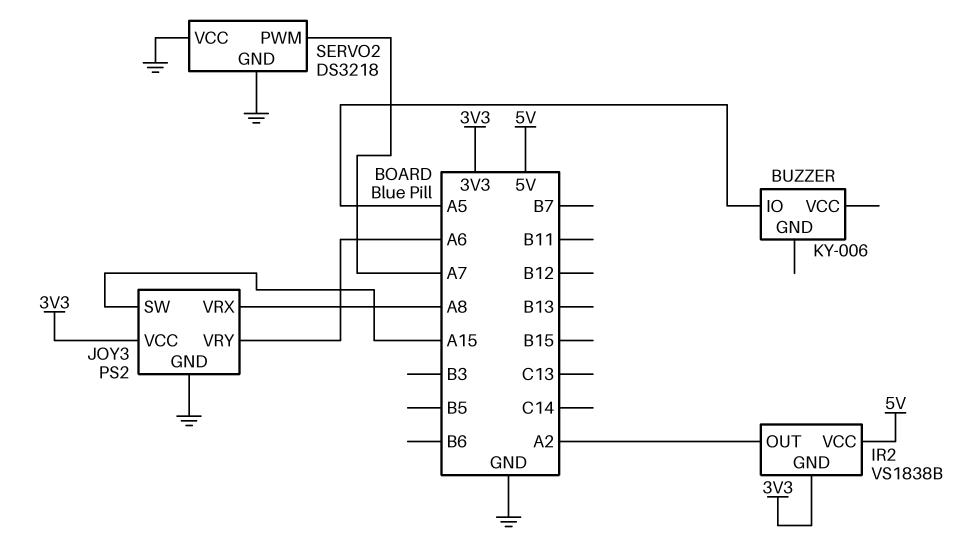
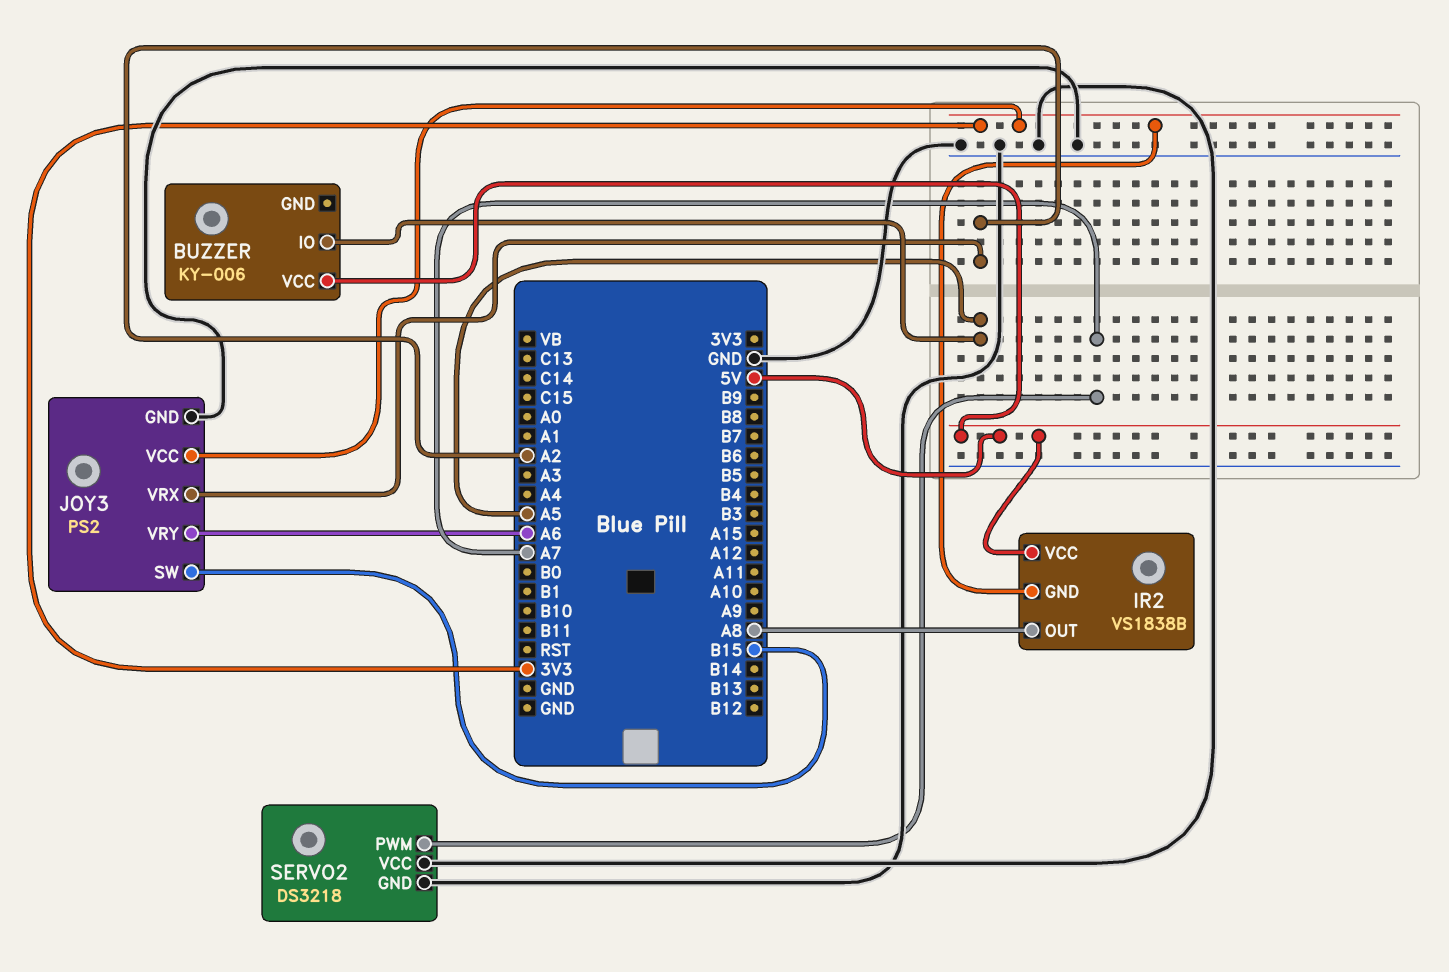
BUZZER pin VCC: none -> 5V
IR2 pin OUT: A2 -> A8
JOY3 pin SW: A15 -> B15
JOY3 pin VRX: A8 -> A2

